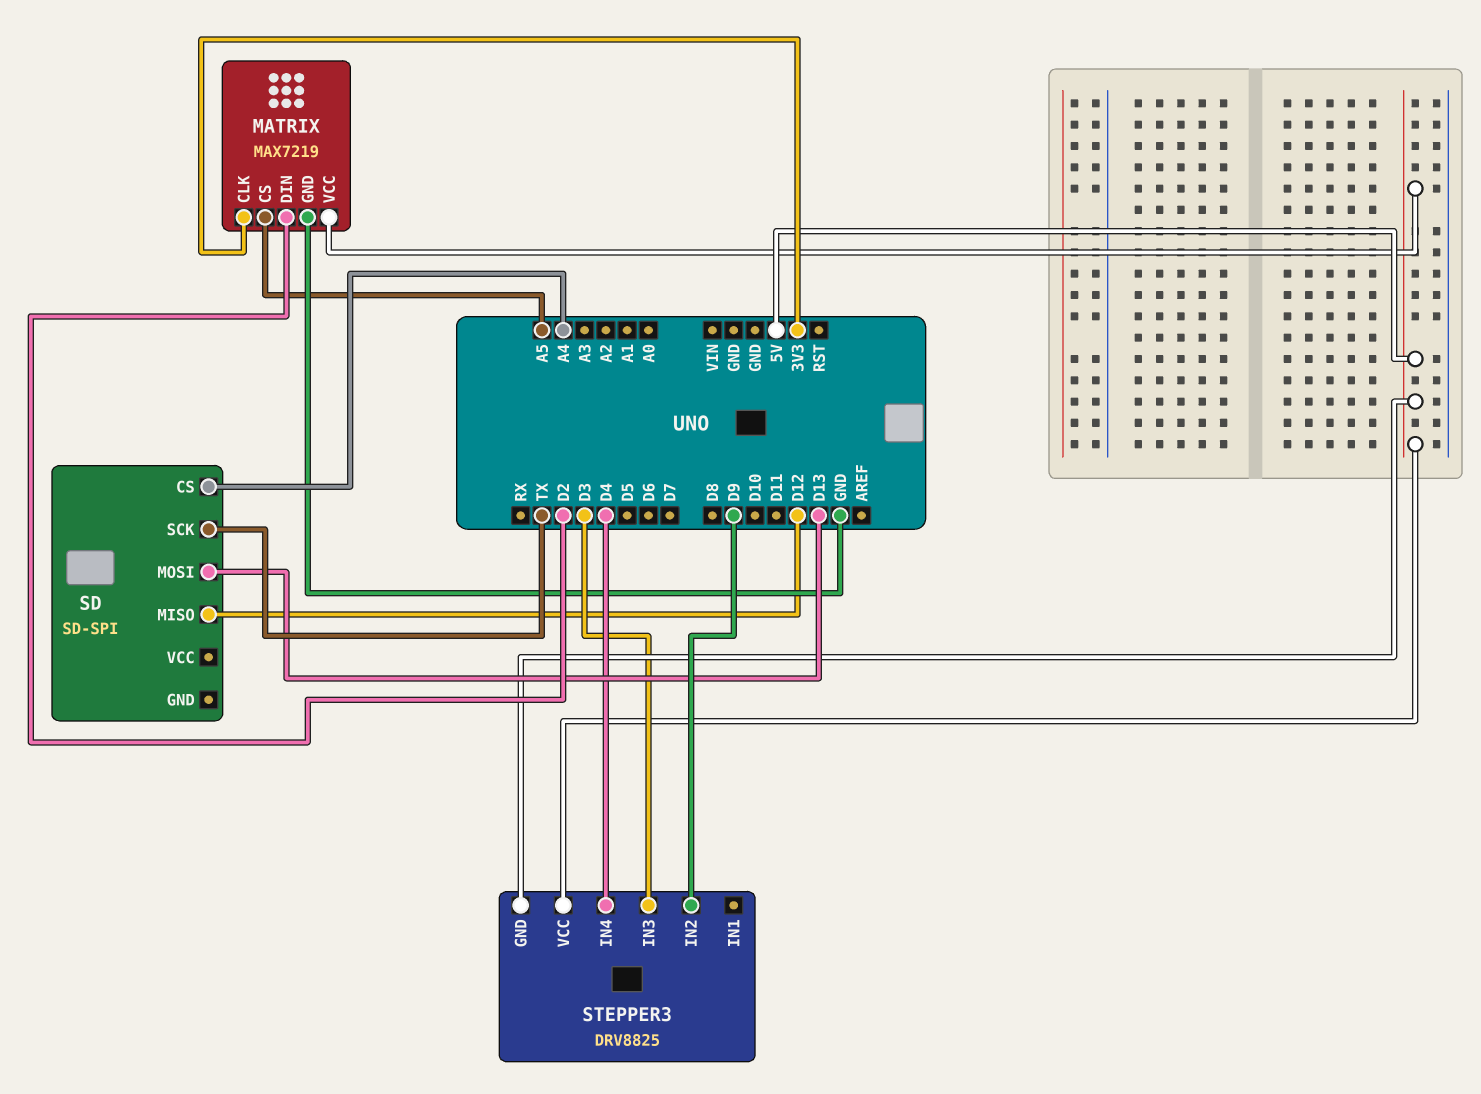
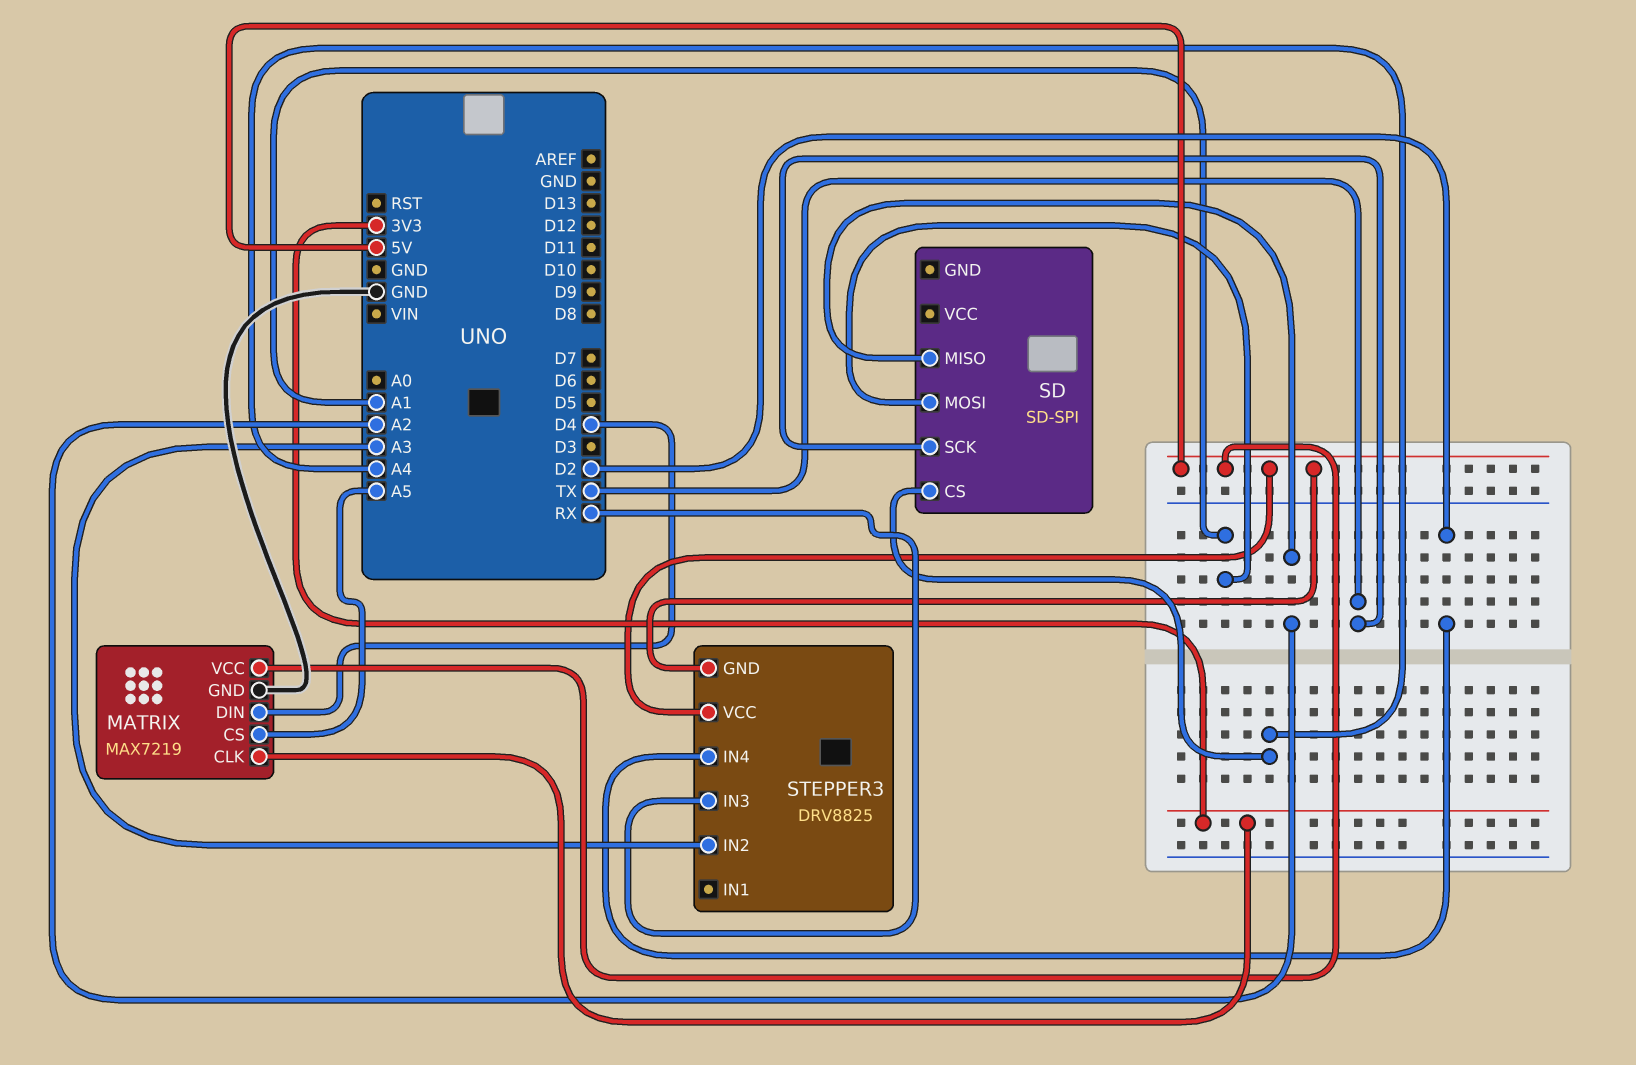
MATRIX pin DIN: D2 -> D4
SD pin MISO: D12 -> A2
SD pin MOSI: D13 -> A1
STEPPER3 pin IN2: D9 -> A3
STEPPER3 pin IN3: D3 -> RX
STEPPER3 pin IN4: D4 -> D2

